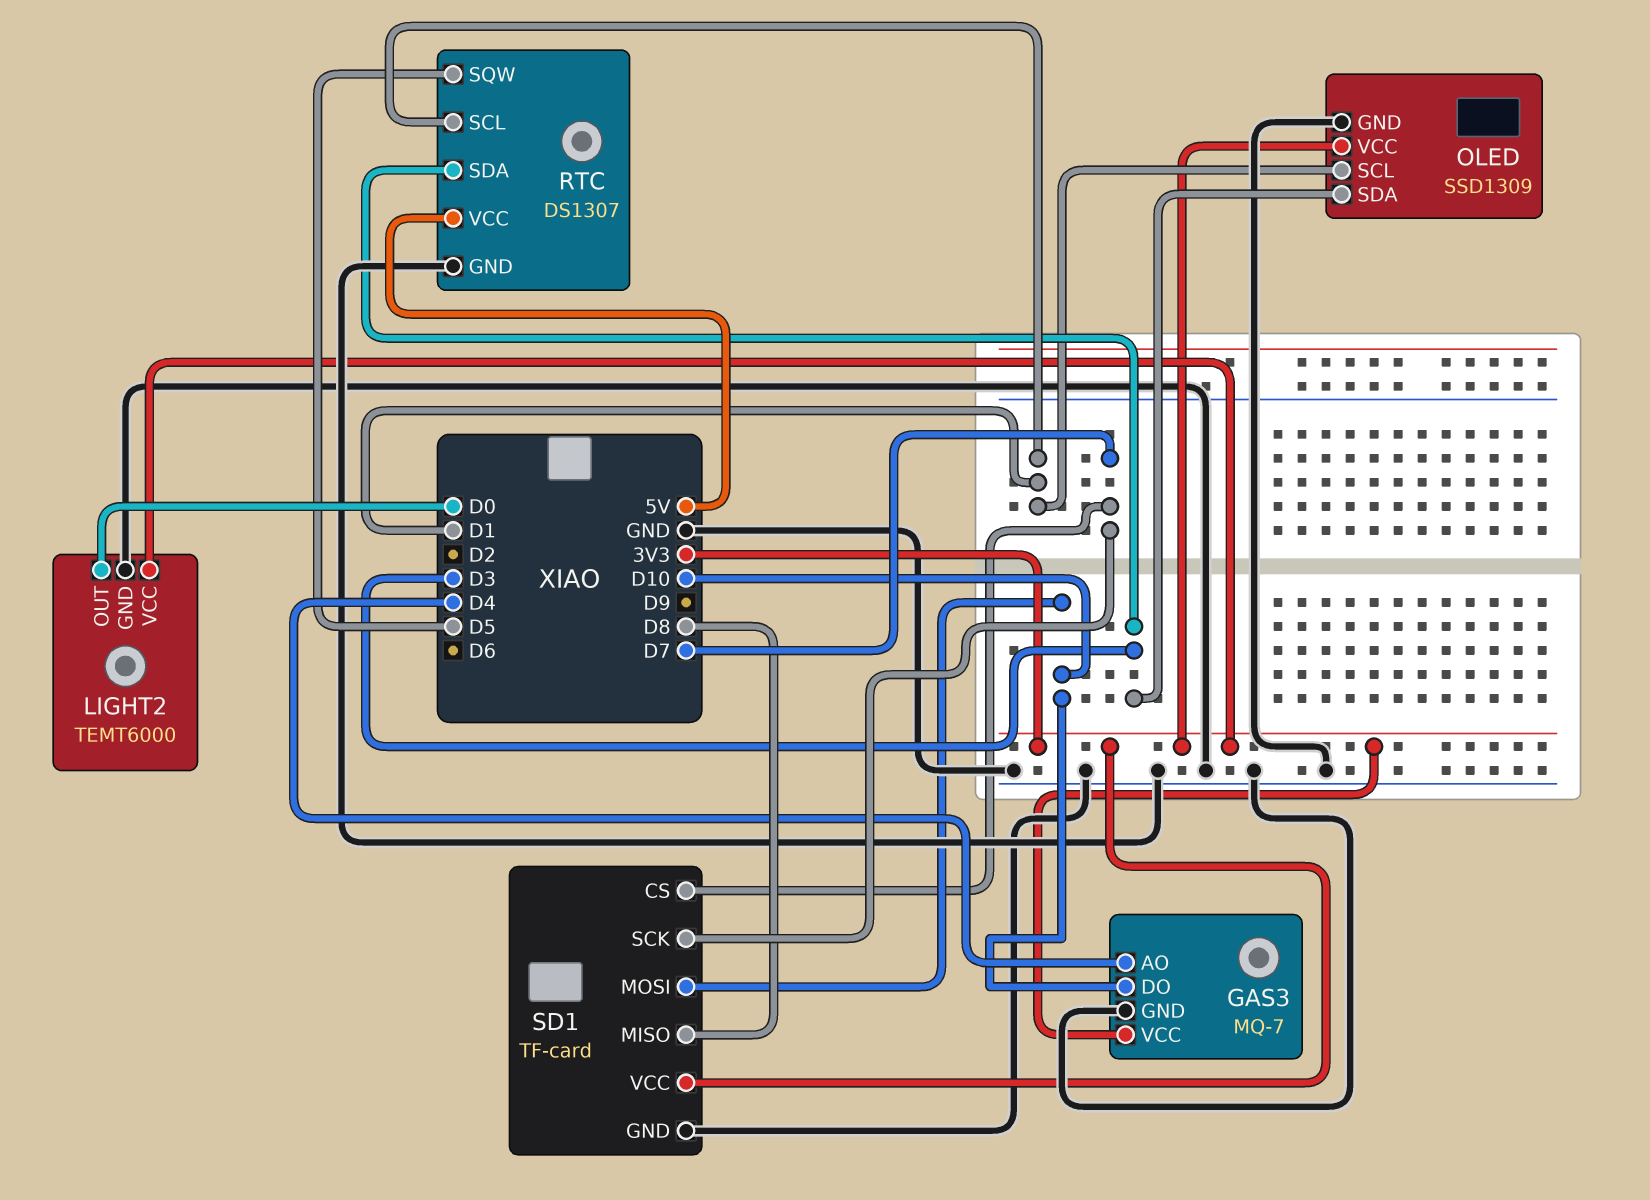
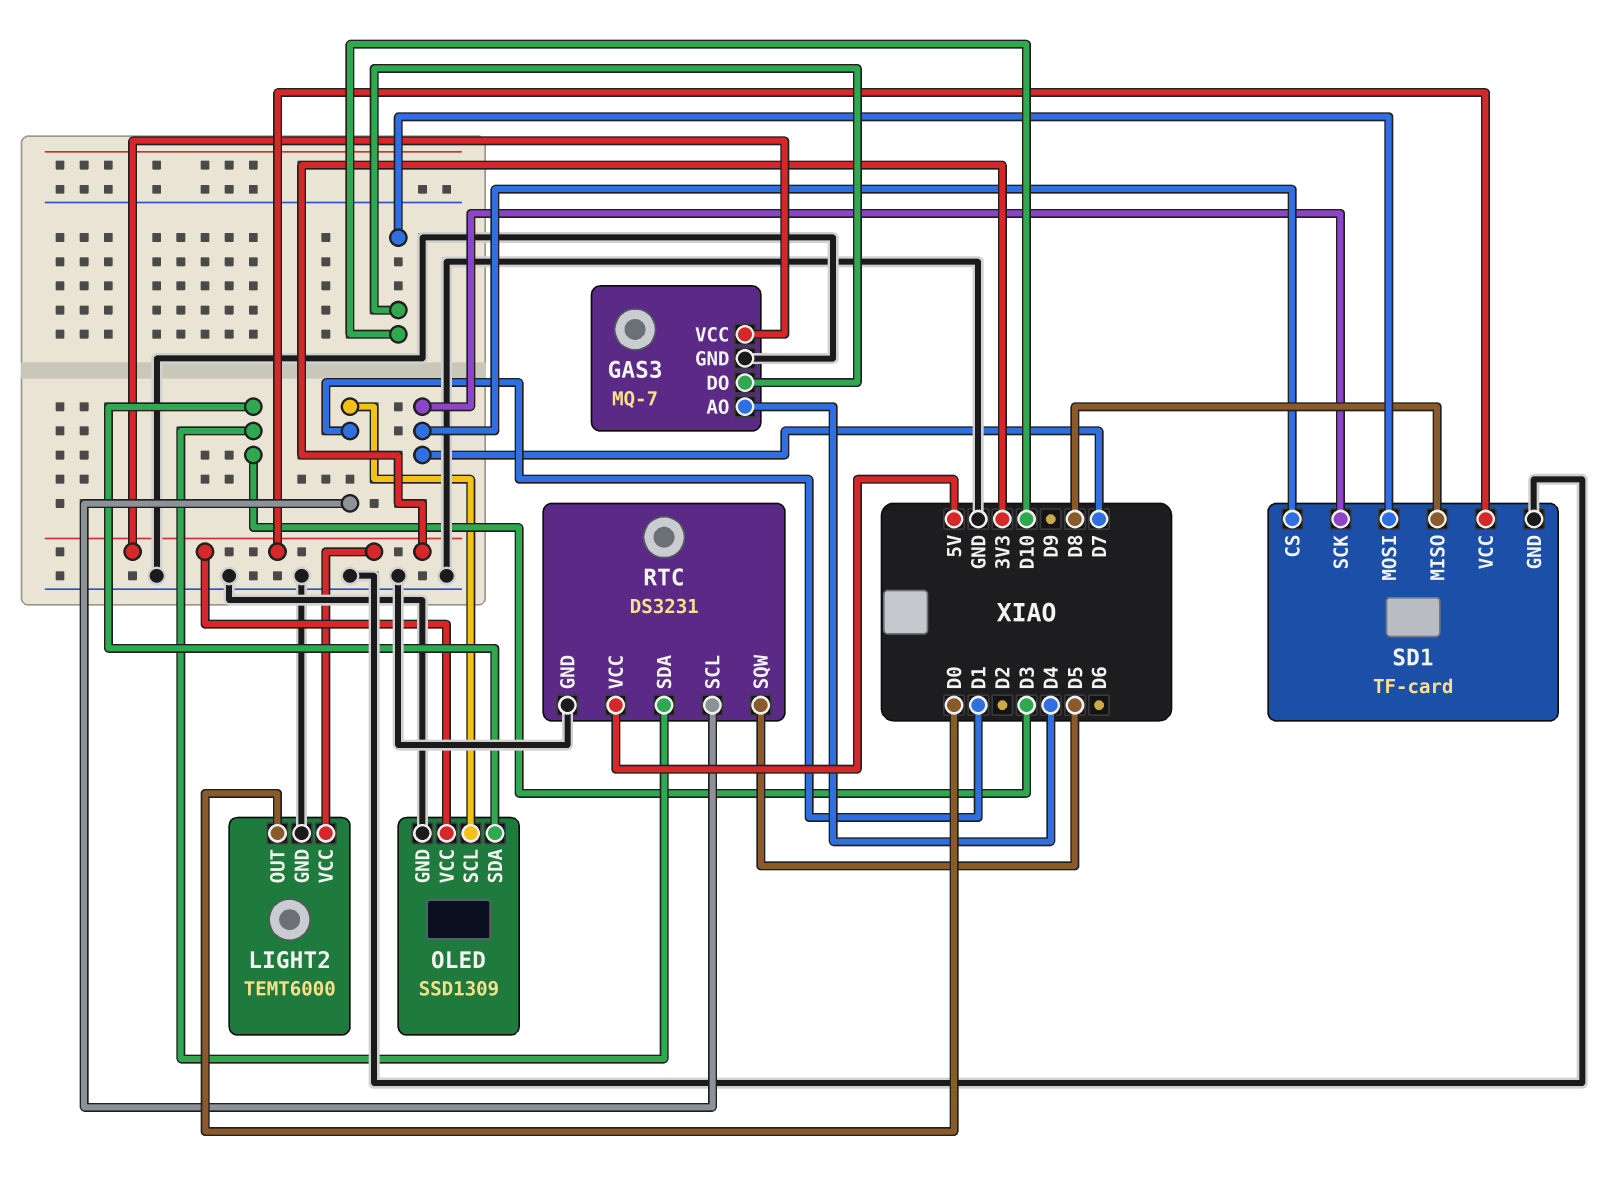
RTC: DS1307 -> DS3231

